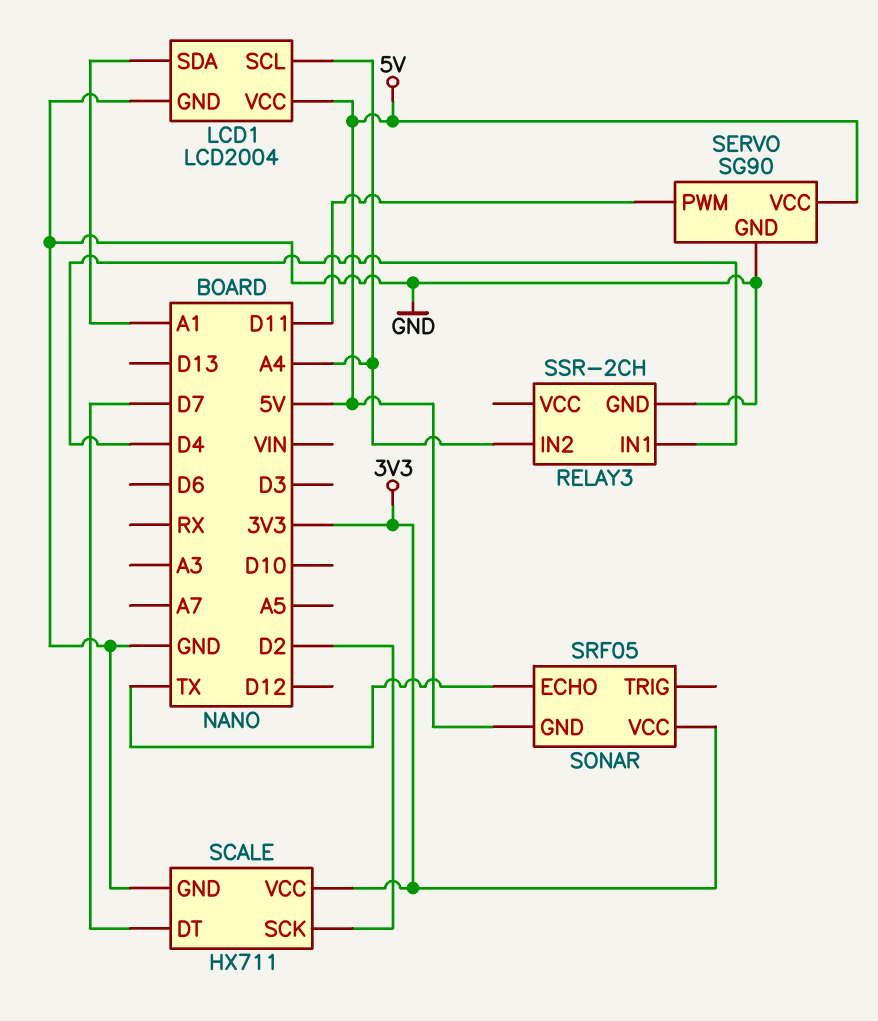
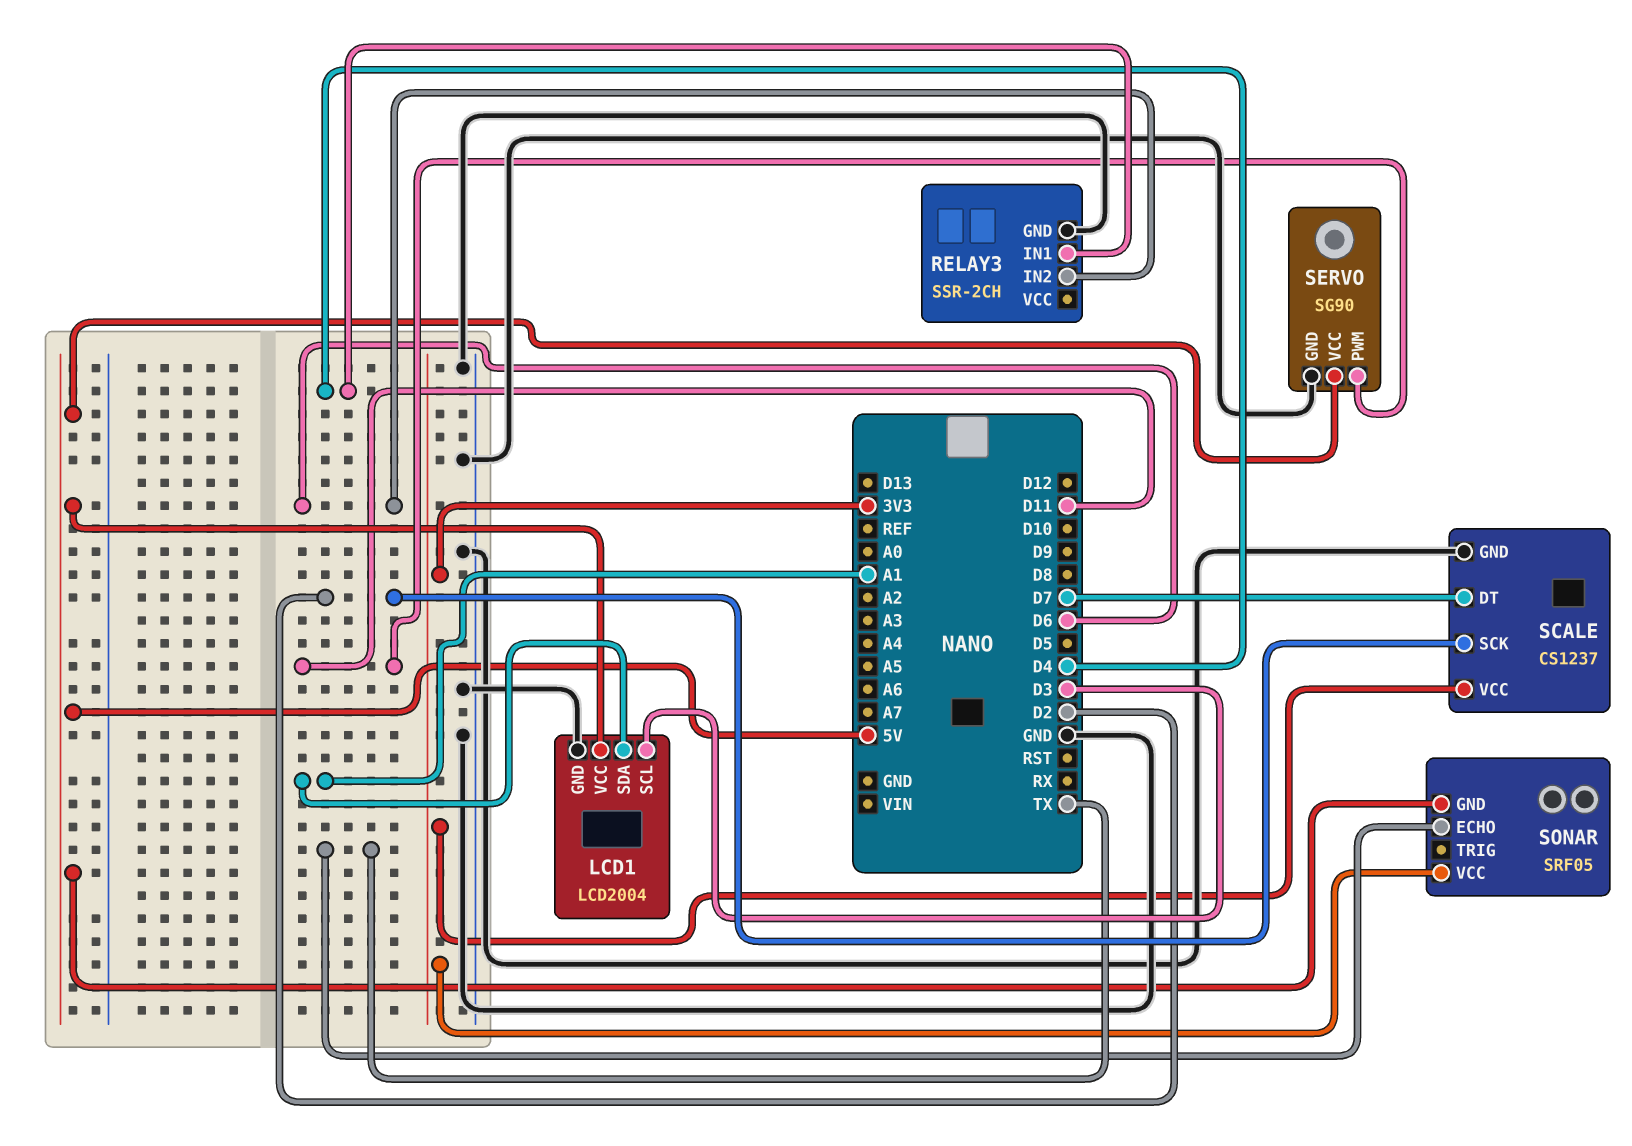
LCD1 pin SCL: A4 -> D3
RELAY3 pin IN2: A4 -> D6
SCALE: HX711 -> CS1237

